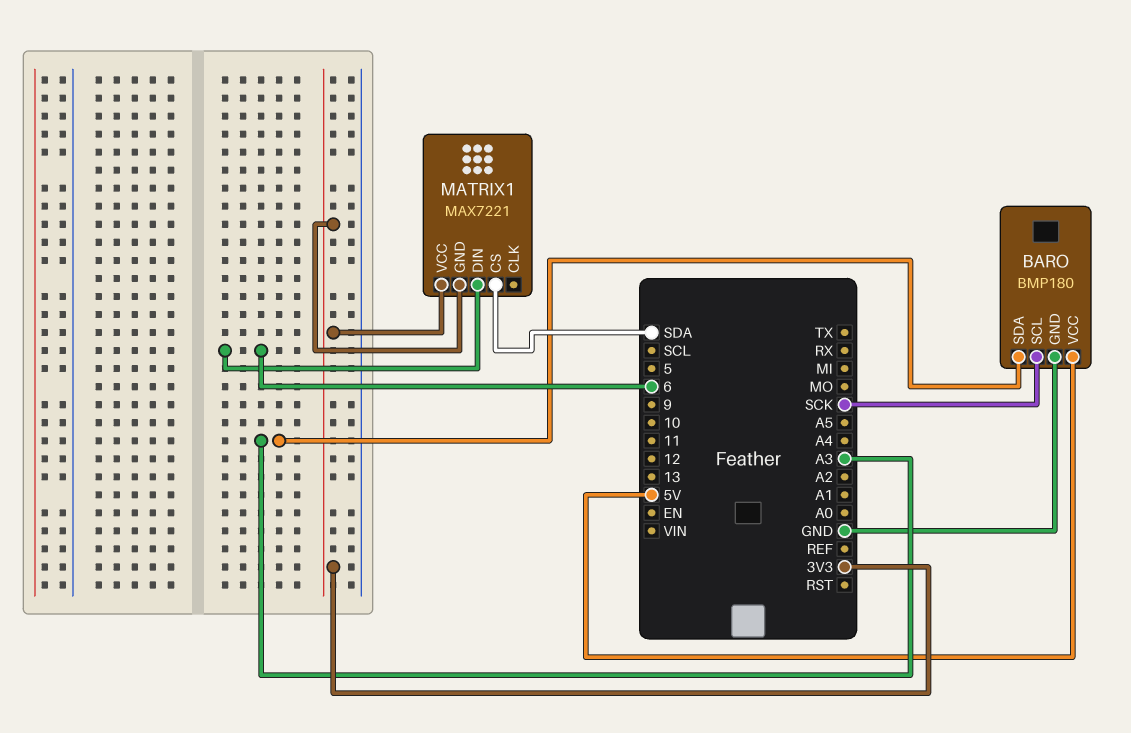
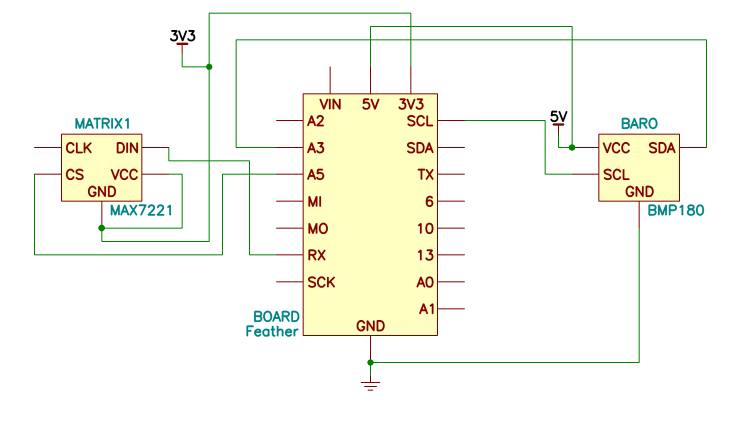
BARO pin SCL: SCK -> SCL
MATRIX1 pin CS: SDA -> A5
MATRIX1 pin DIN: 6 -> RX

